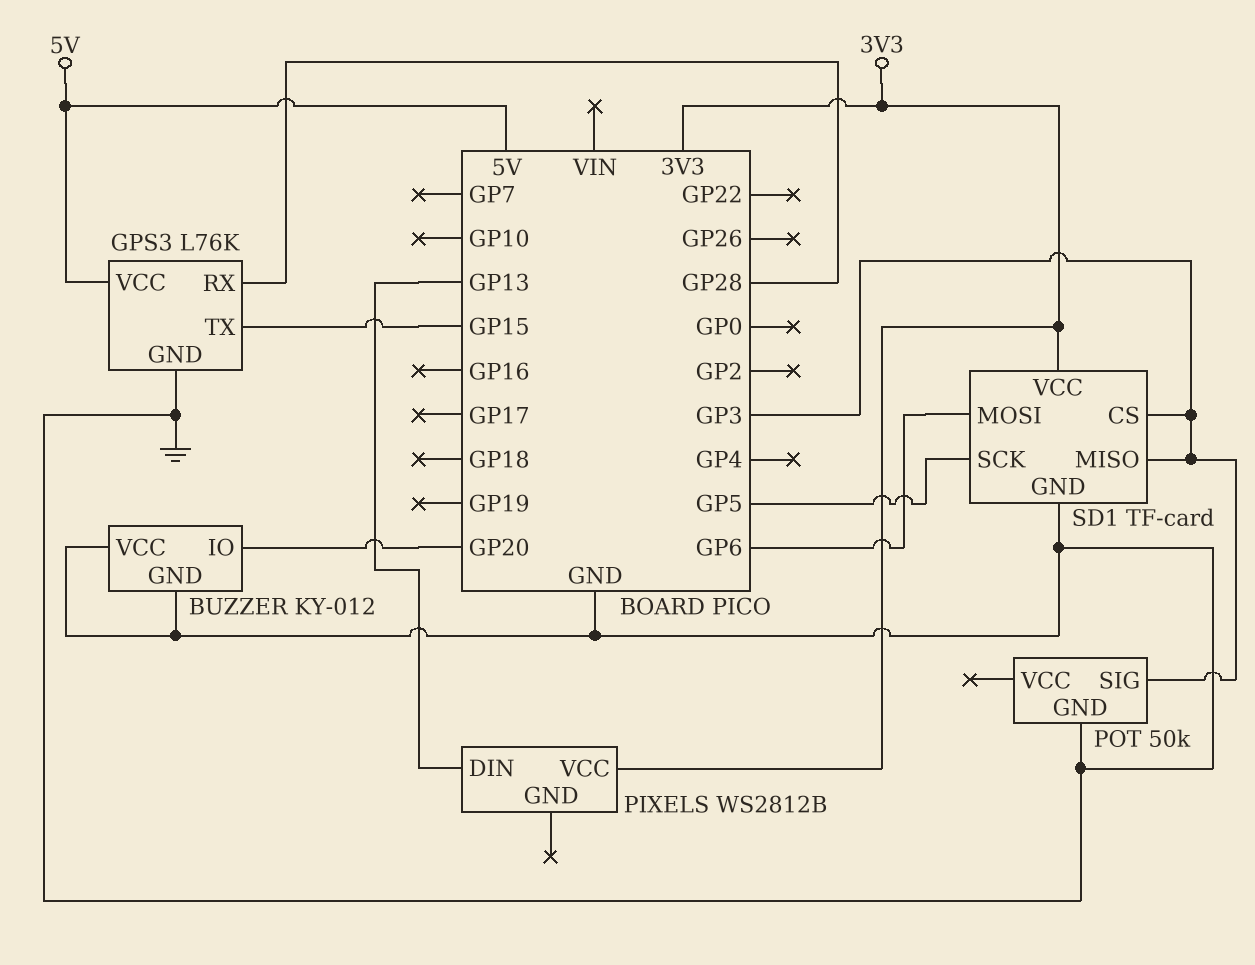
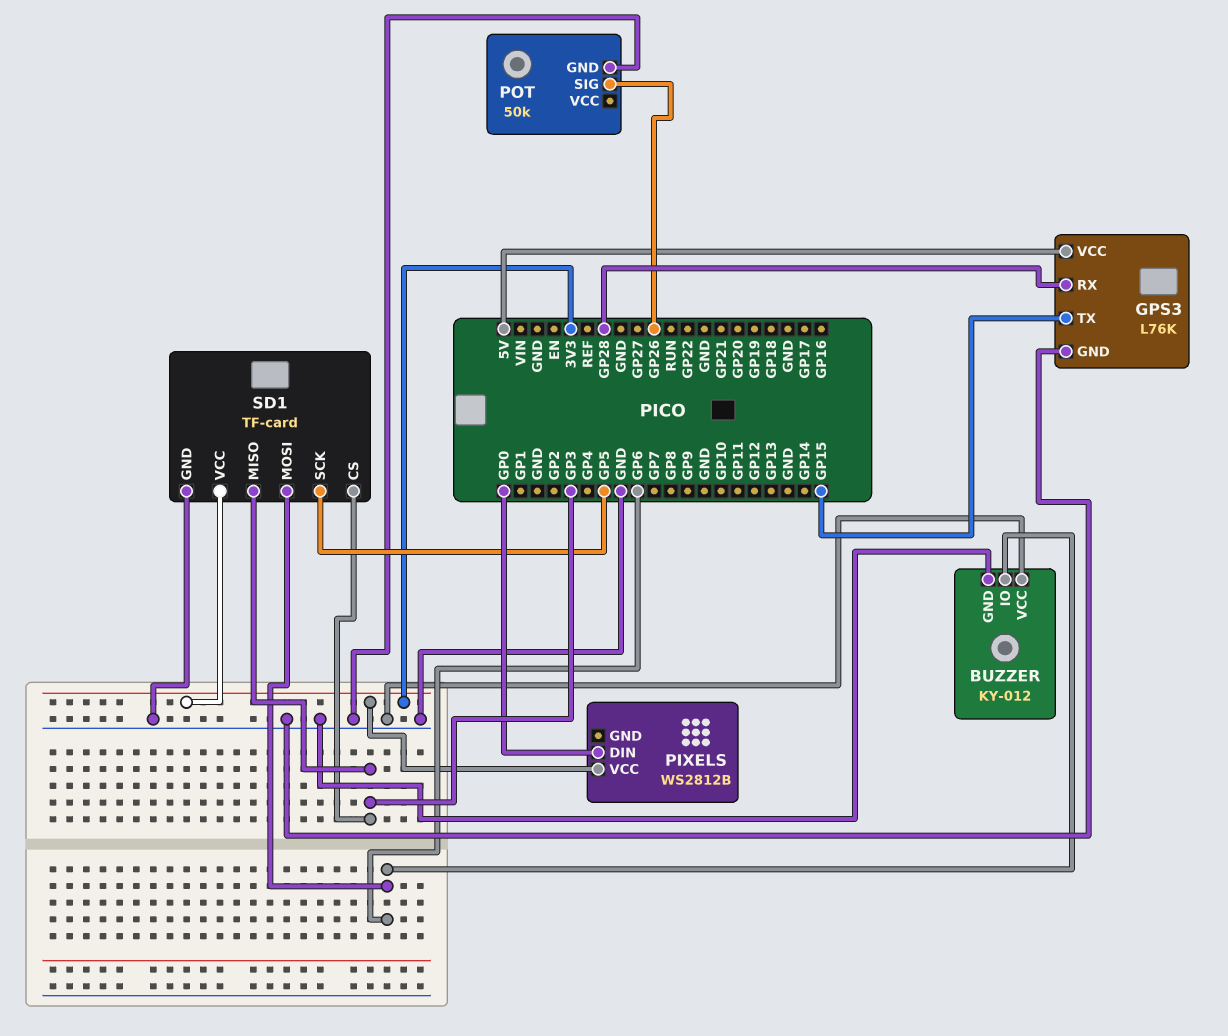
BUZZER pin IO: GP20 -> GP6
PIXELS pin DIN: GP13 -> GP0
POT pin SIG: GP3 -> GP26

